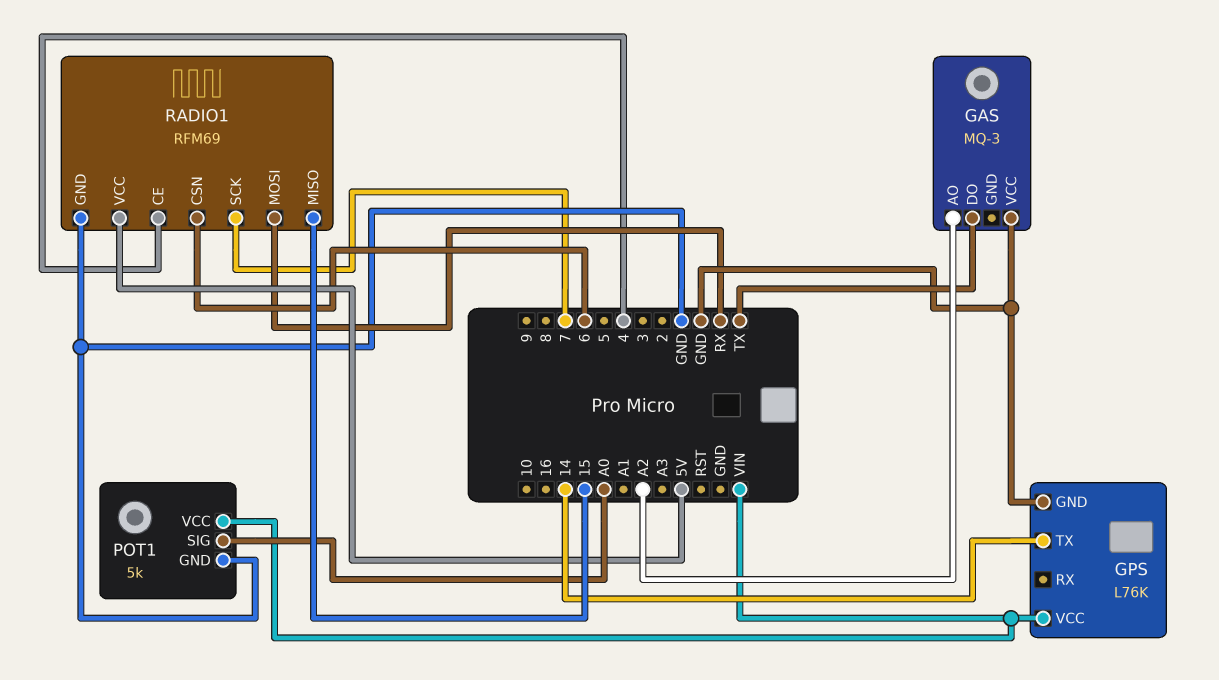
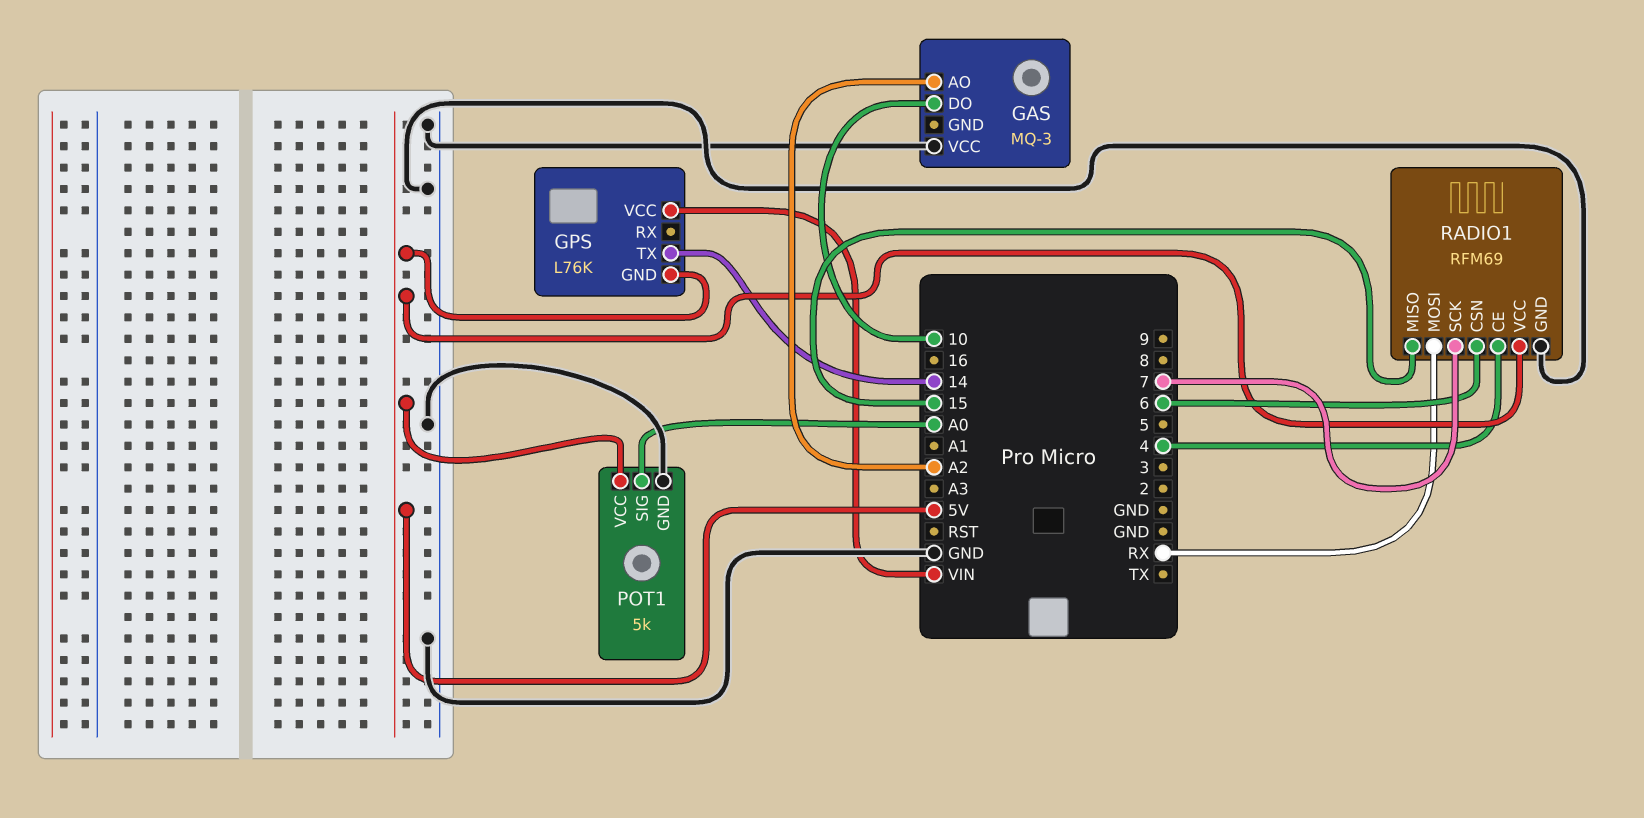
GAS pin DO: TX -> 10
GPS pin GND: GND -> 5V
POT1 pin VCC: VIN -> 5V

